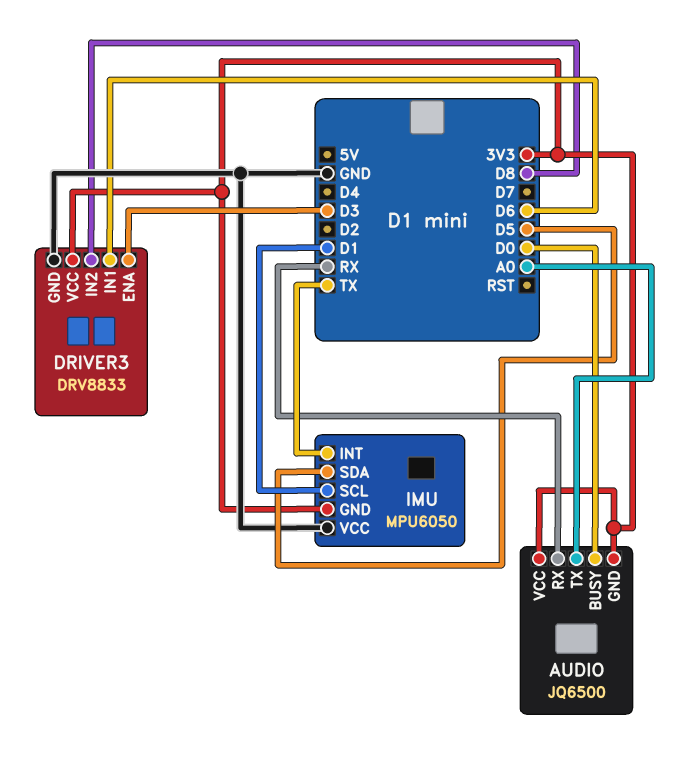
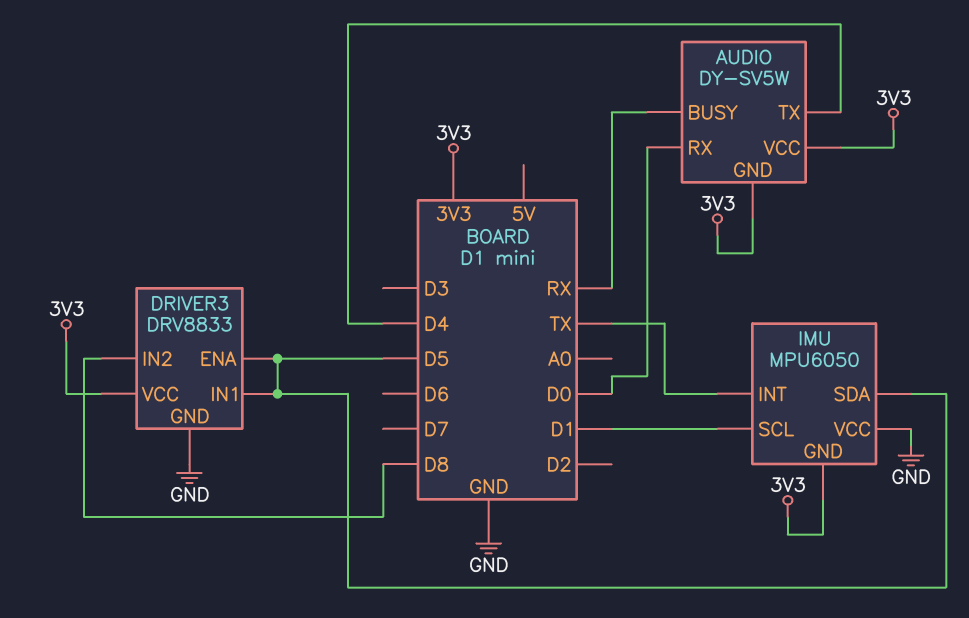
AUDIO: JQ6500 -> DY-SV5W
AUDIO pin BUSY: D0 -> RX
AUDIO pin RX: RX -> D0
AUDIO pin TX: A0 -> D4
DRIVER3 pin ENA: D3 -> D5
DRIVER3 pin IN1: D6 -> D5

